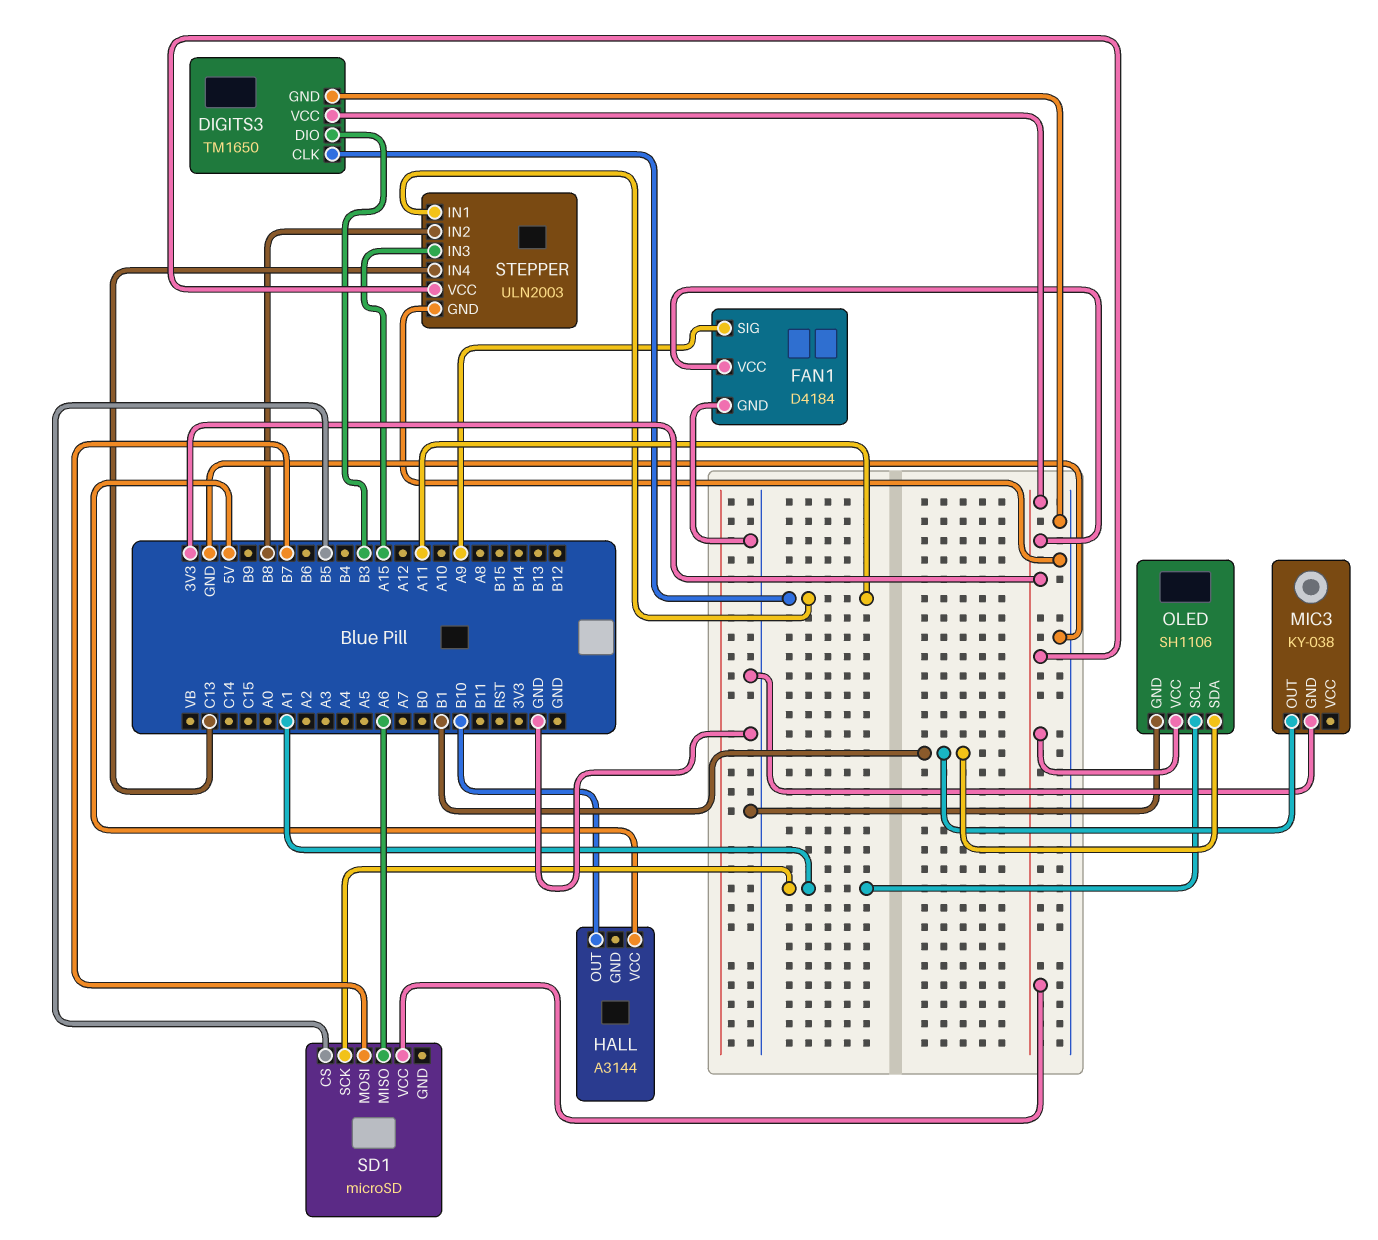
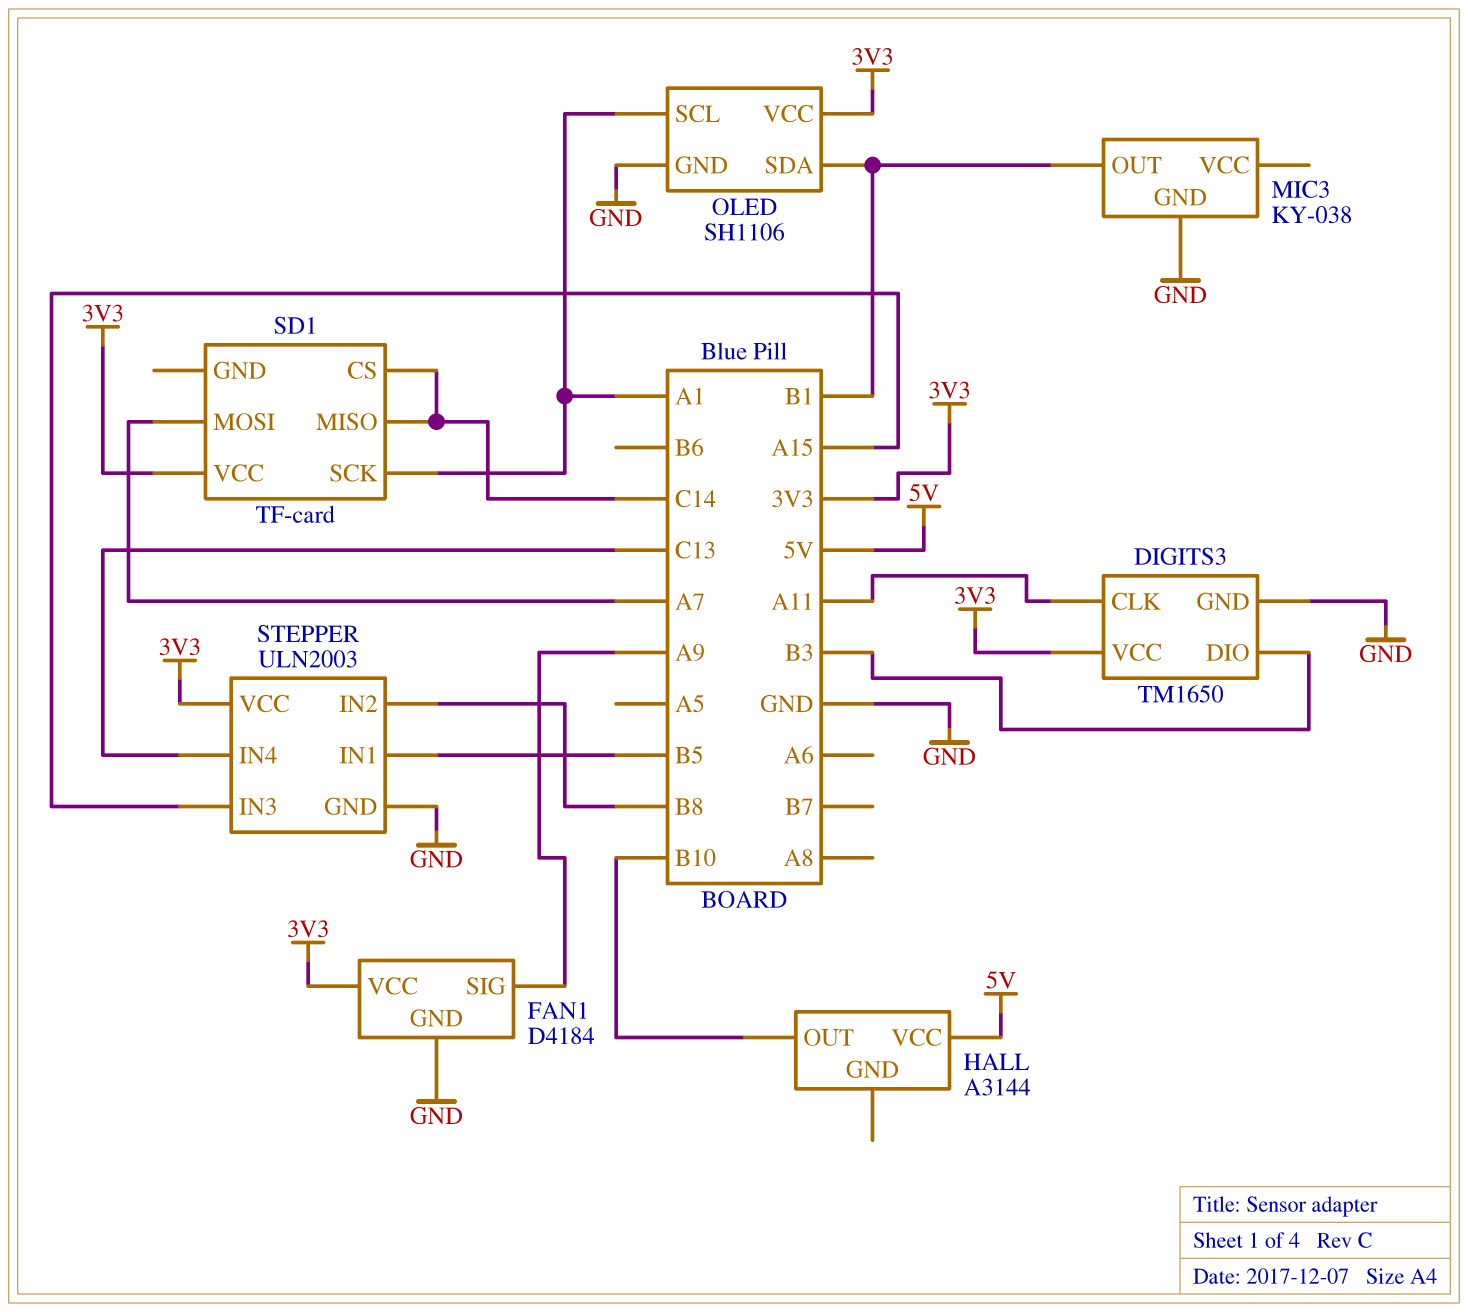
SD1: microSD -> TF-card
SD1 pin CS: B5 -> C14
SD1 pin MISO: A6 -> C14
SD1 pin MOSI: B7 -> A7
STEPPER pin IN1: A11 -> B5

